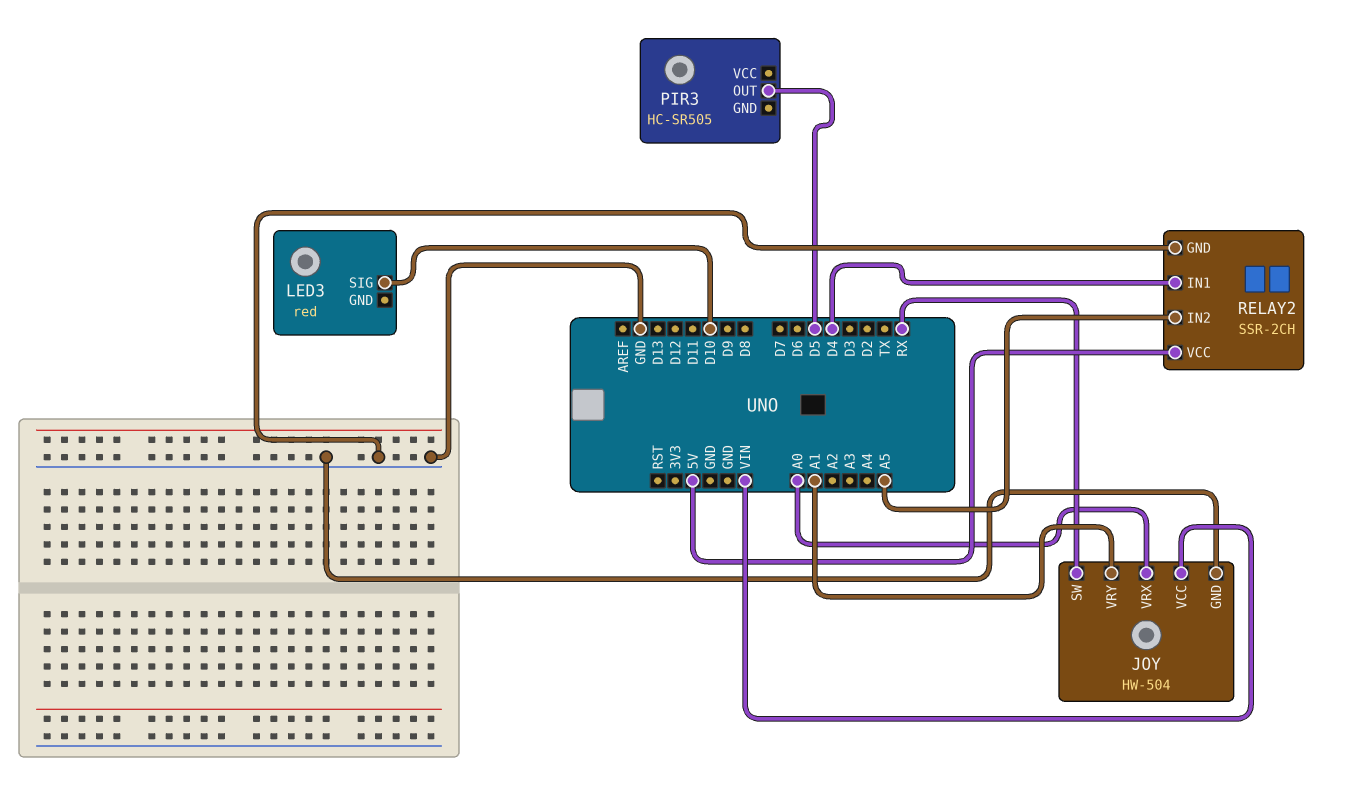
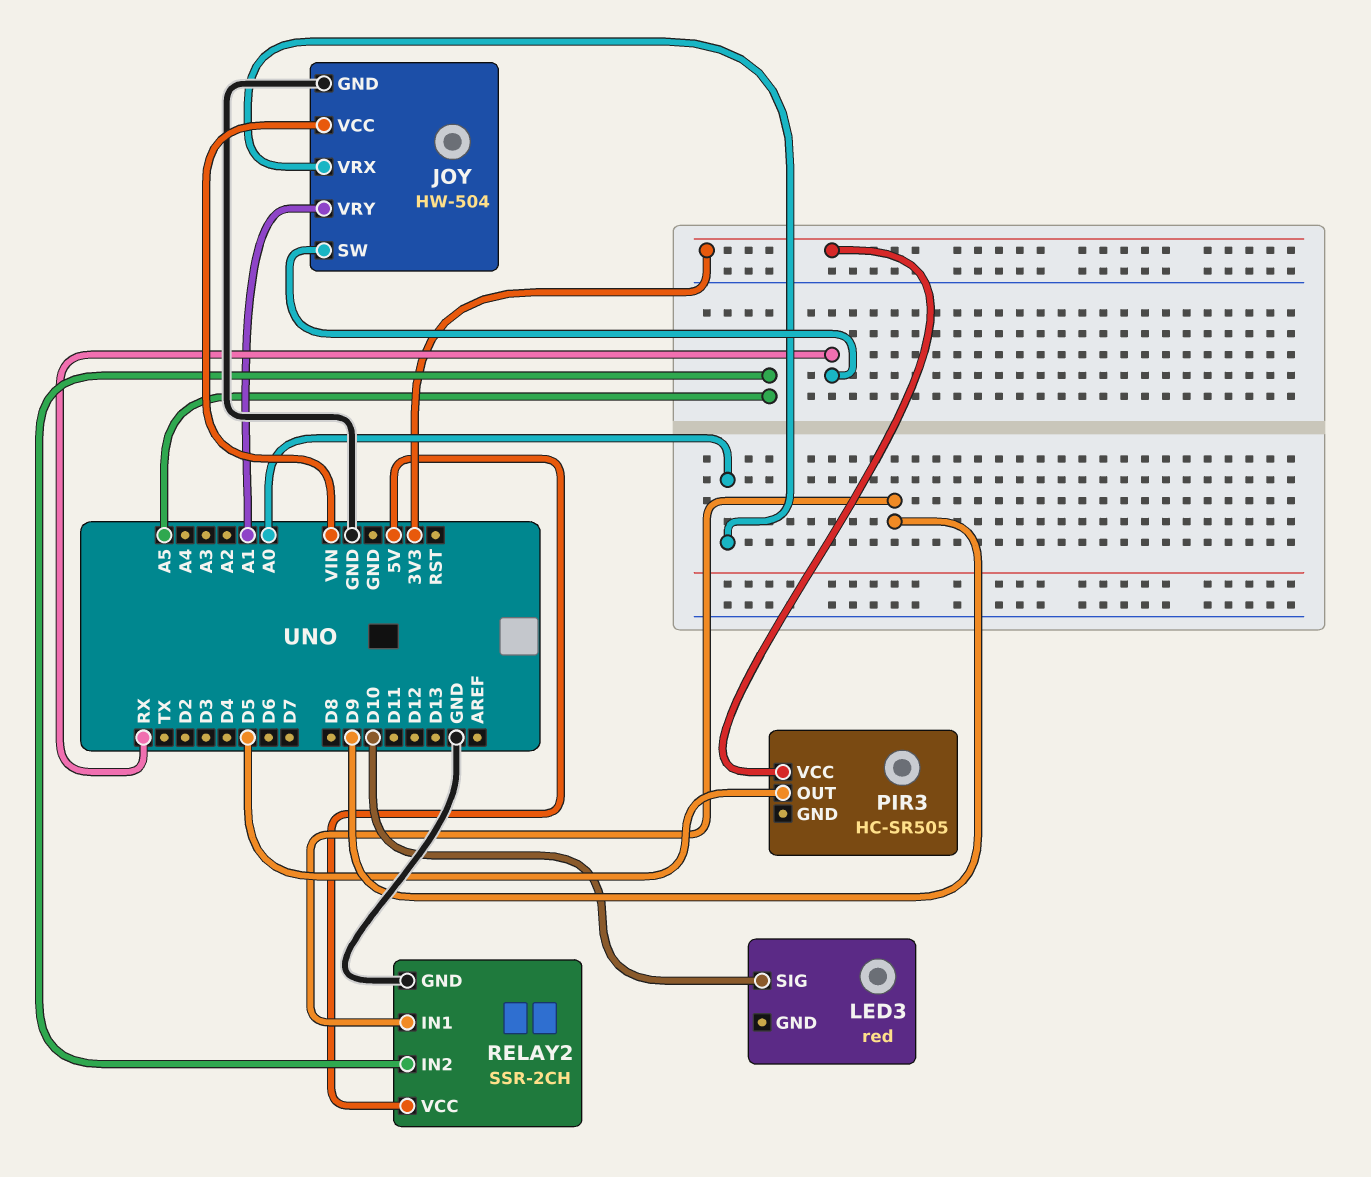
PIR3 pin VCC: none -> 3V3
RELAY2 pin IN1: D4 -> D9

